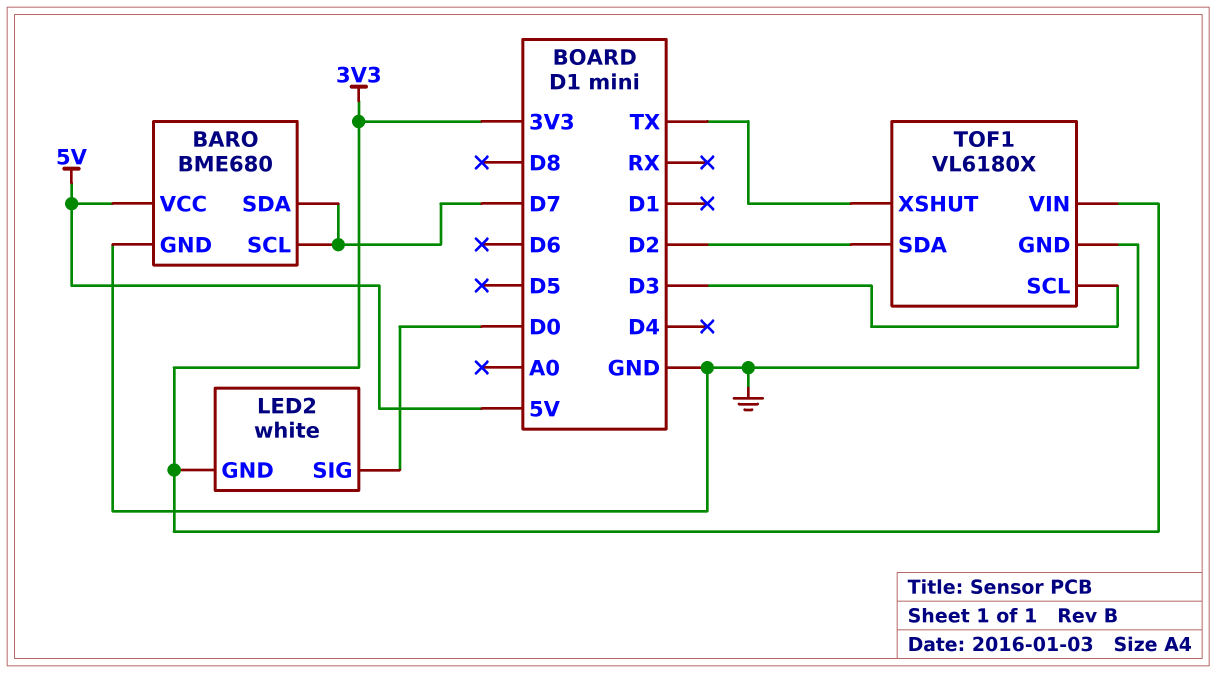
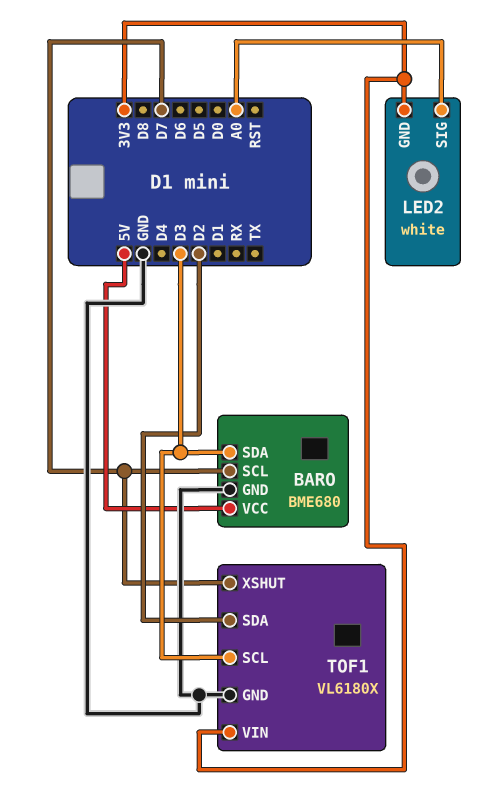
BARO pin SDA: D7 -> D3
LED2 pin SIG: D0 -> A0
TOF1 pin XSHUT: TX -> D7

